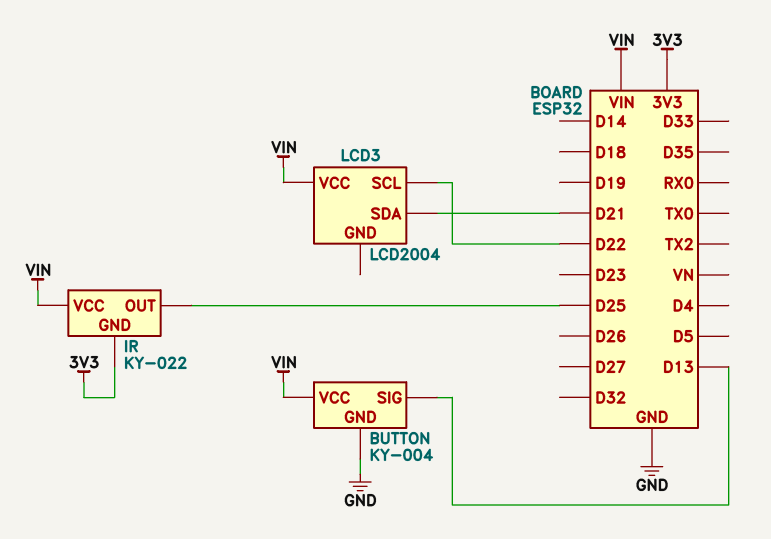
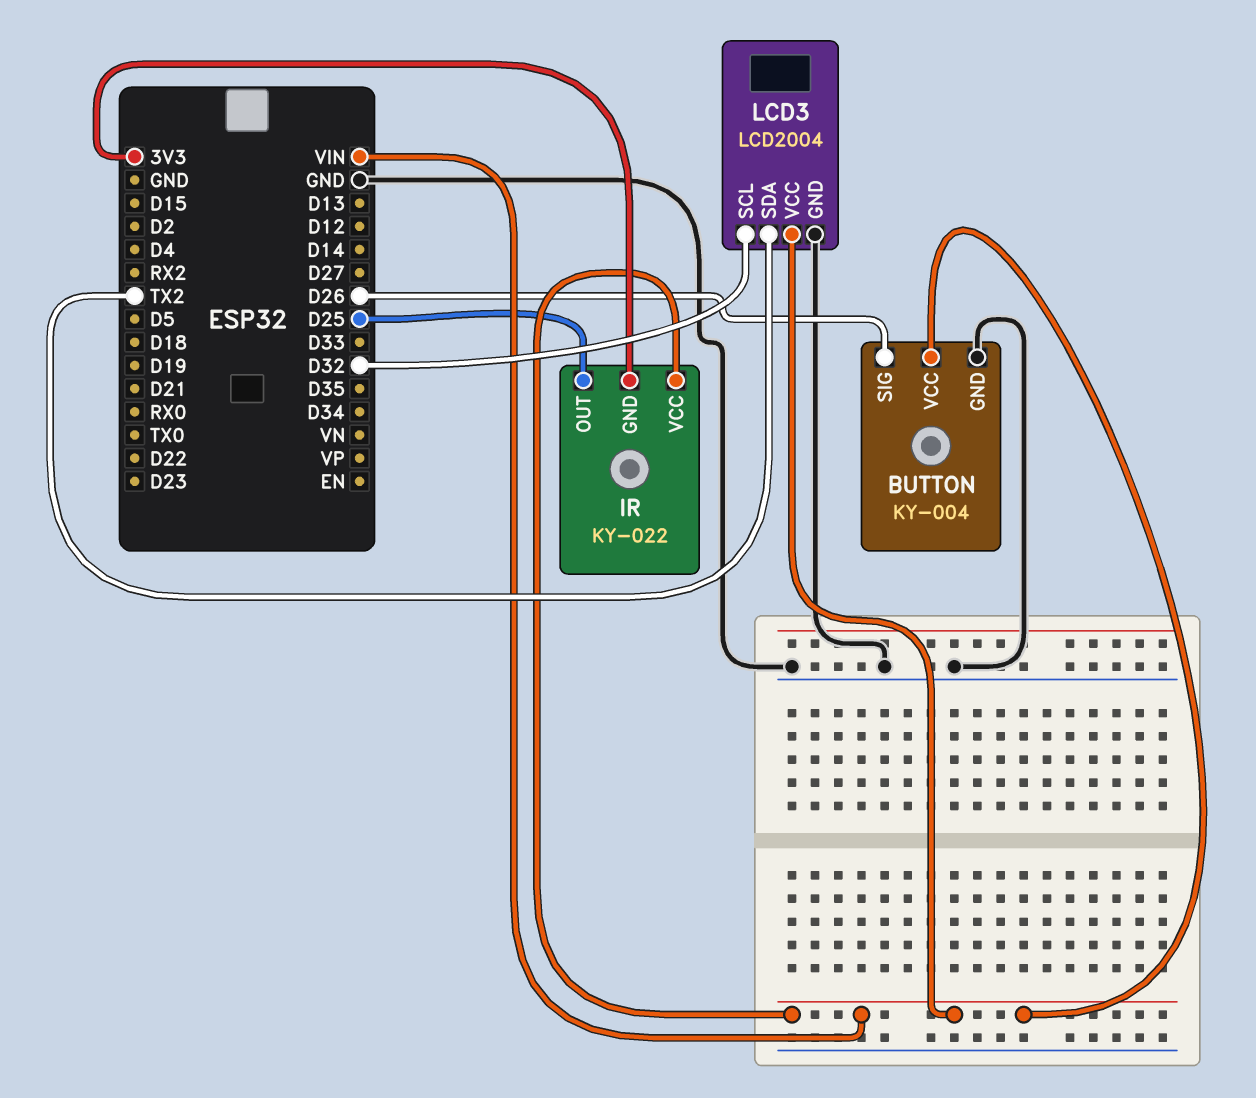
BUTTON pin SIG: D13 -> D26
LCD3 pin GND: none -> GND
LCD3 pin SCL: D22 -> D32
LCD3 pin SDA: D21 -> TX2

